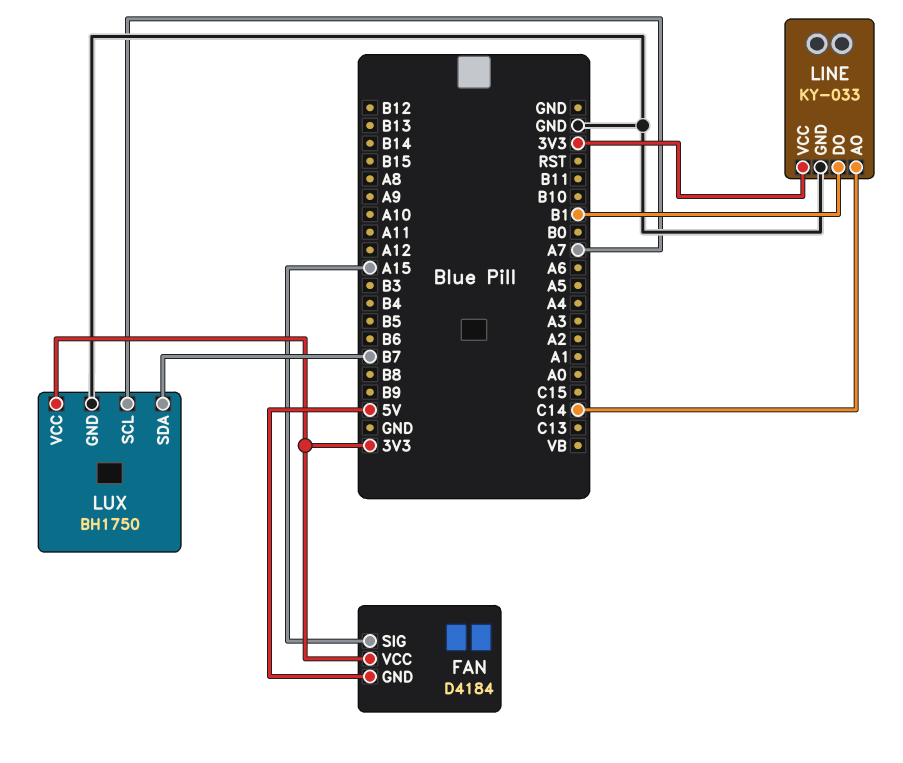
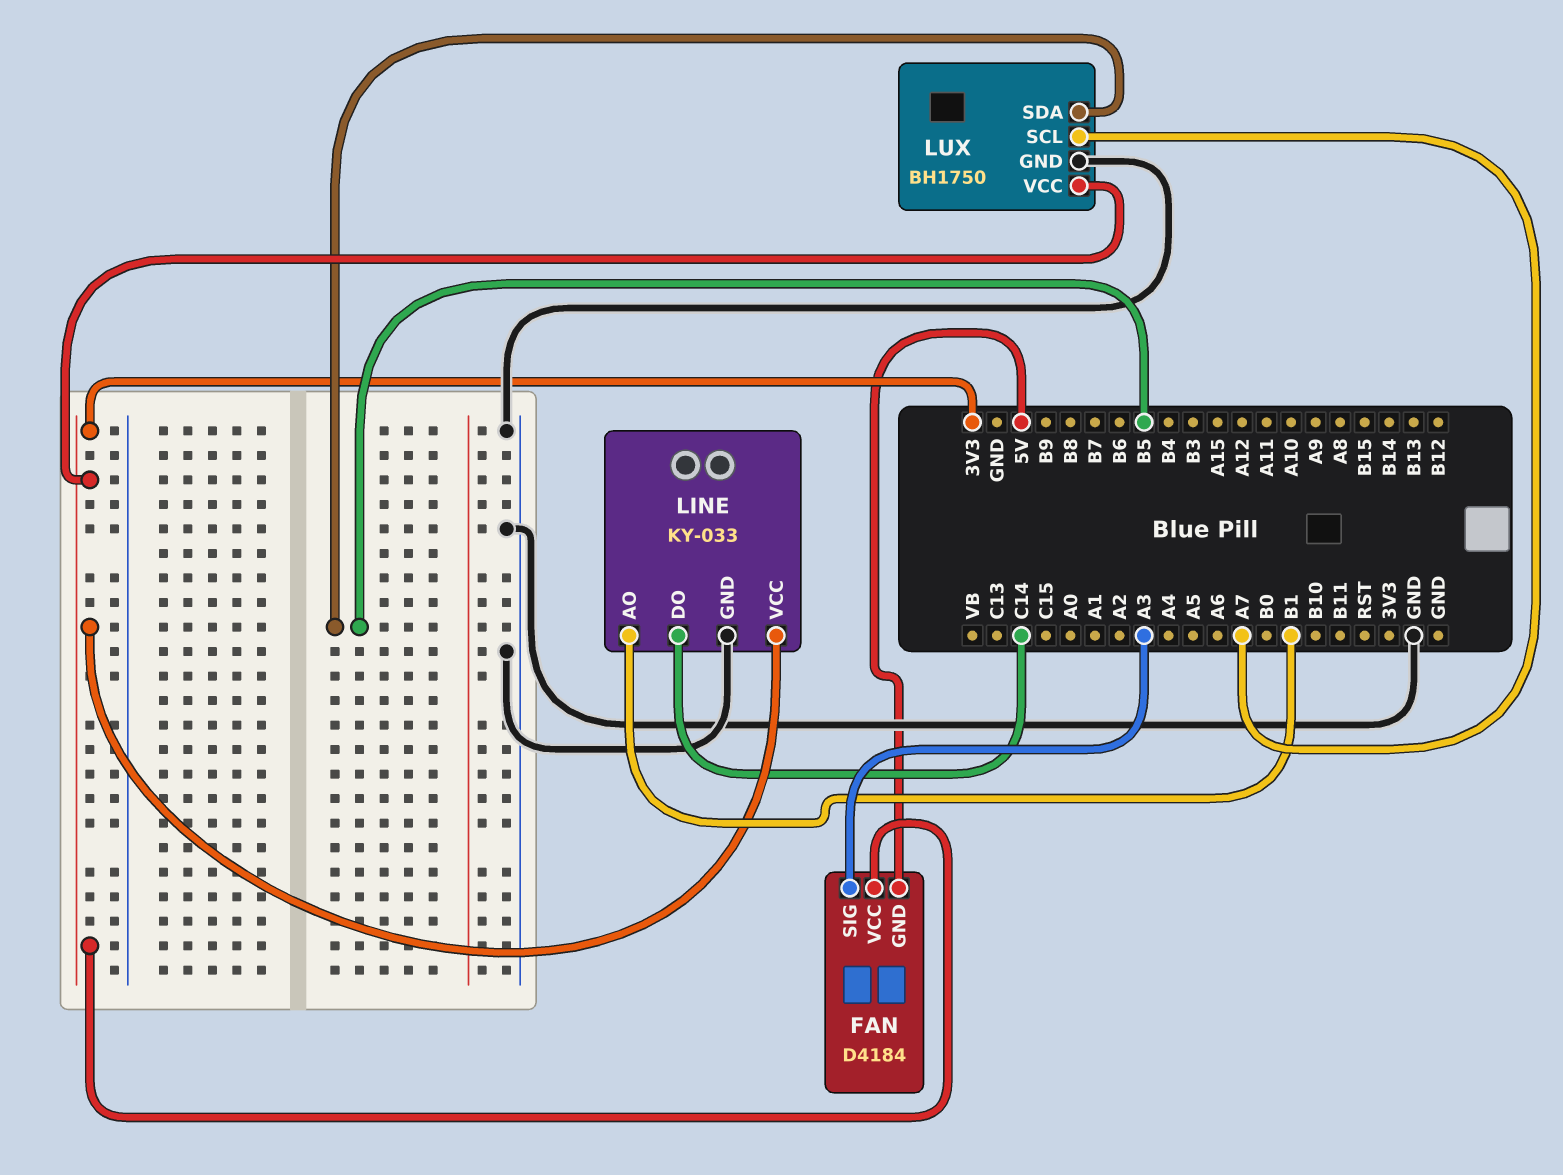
FAN pin SIG: A15 -> A3
LINE pin AO: C14 -> B1
LINE pin DO: B1 -> C14
LUX pin SDA: B7 -> B5

